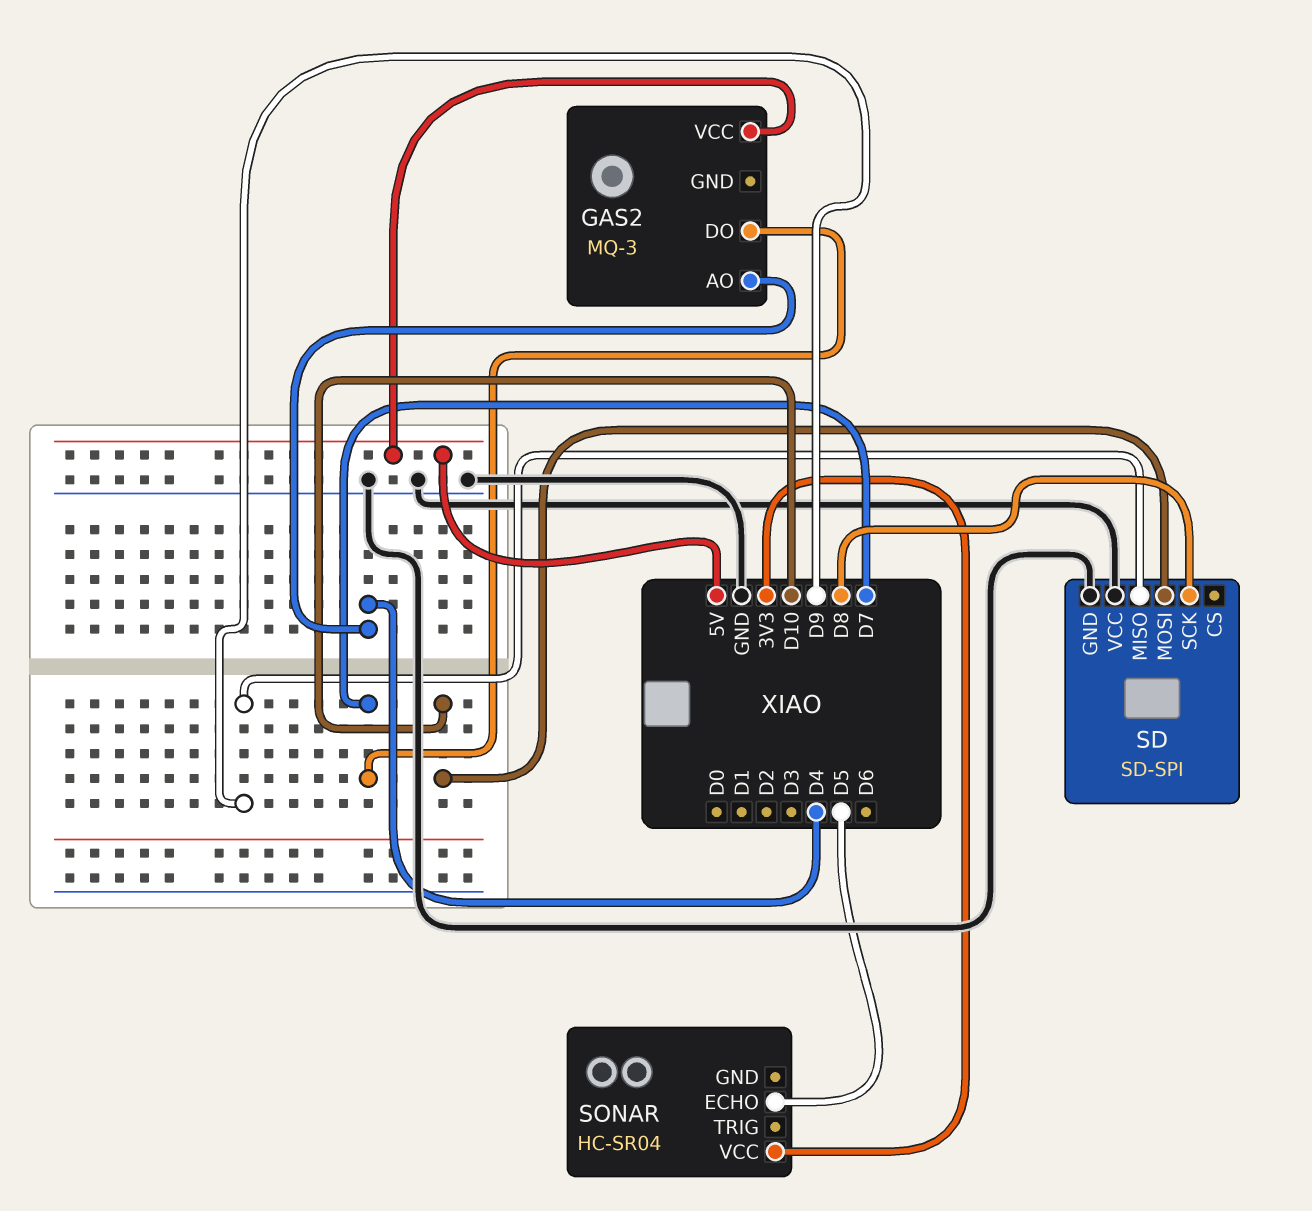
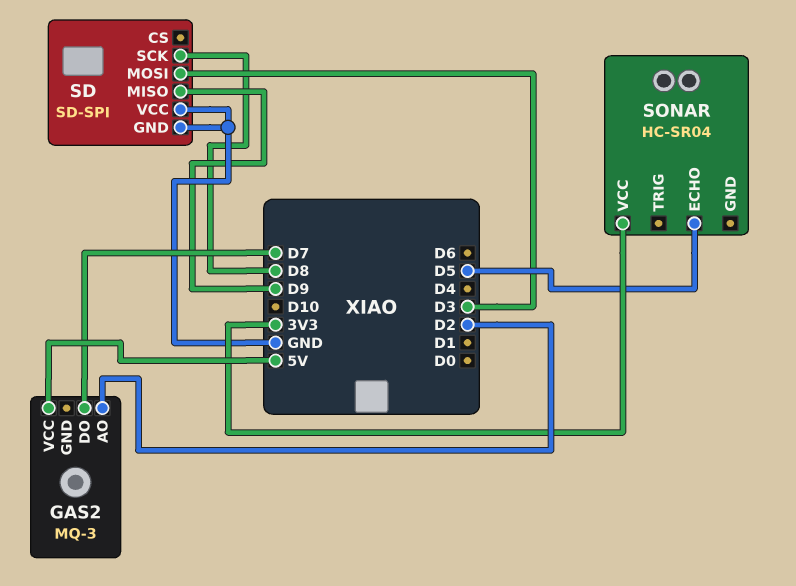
GAS2 pin AO: D4 -> D2
SD pin MOSI: D10 -> D3

